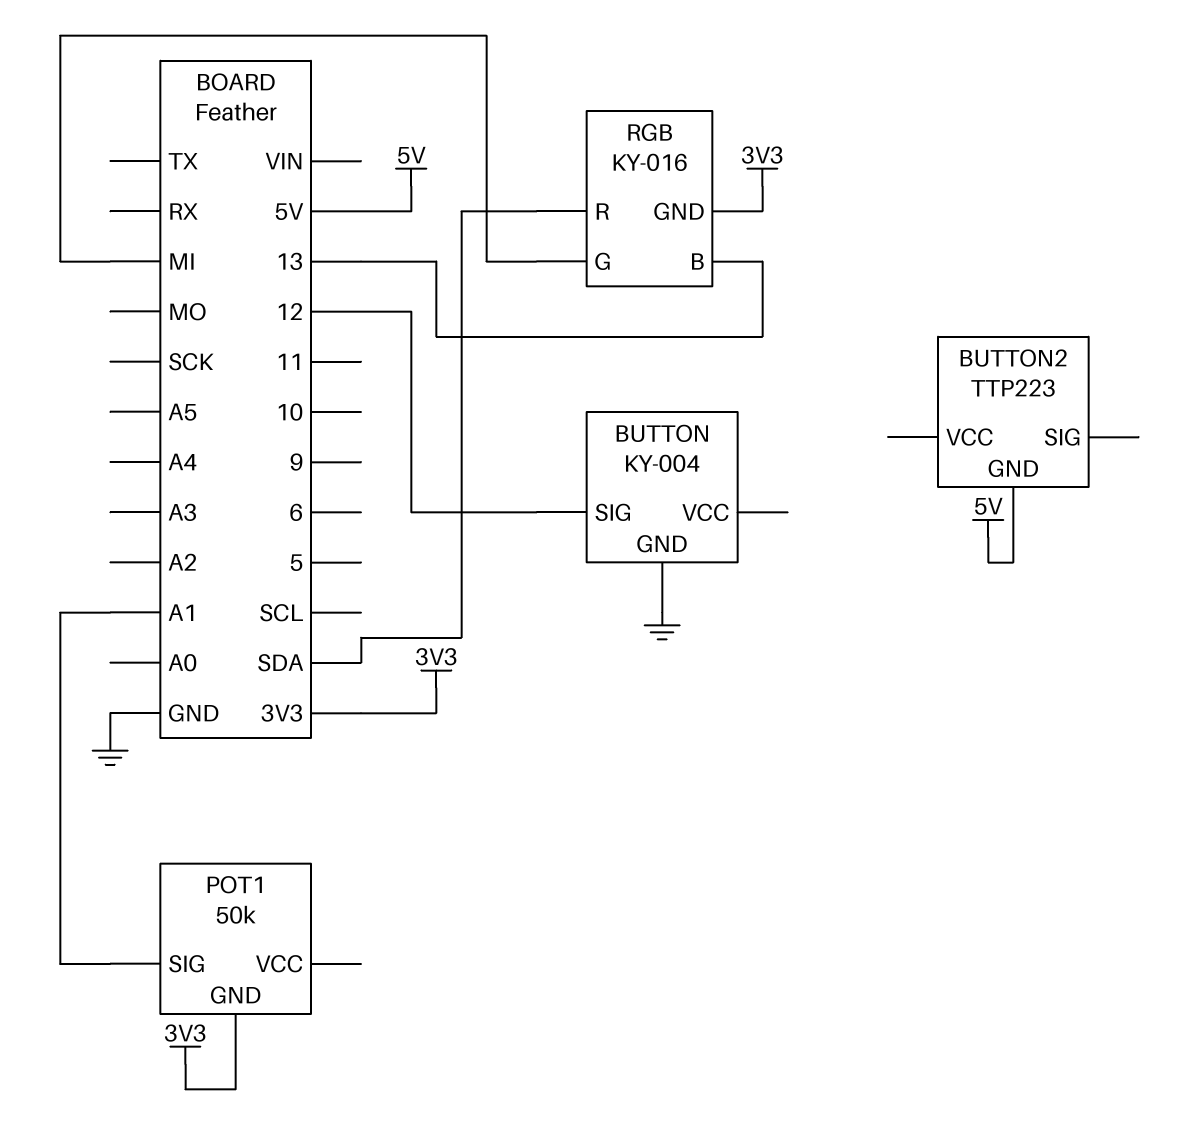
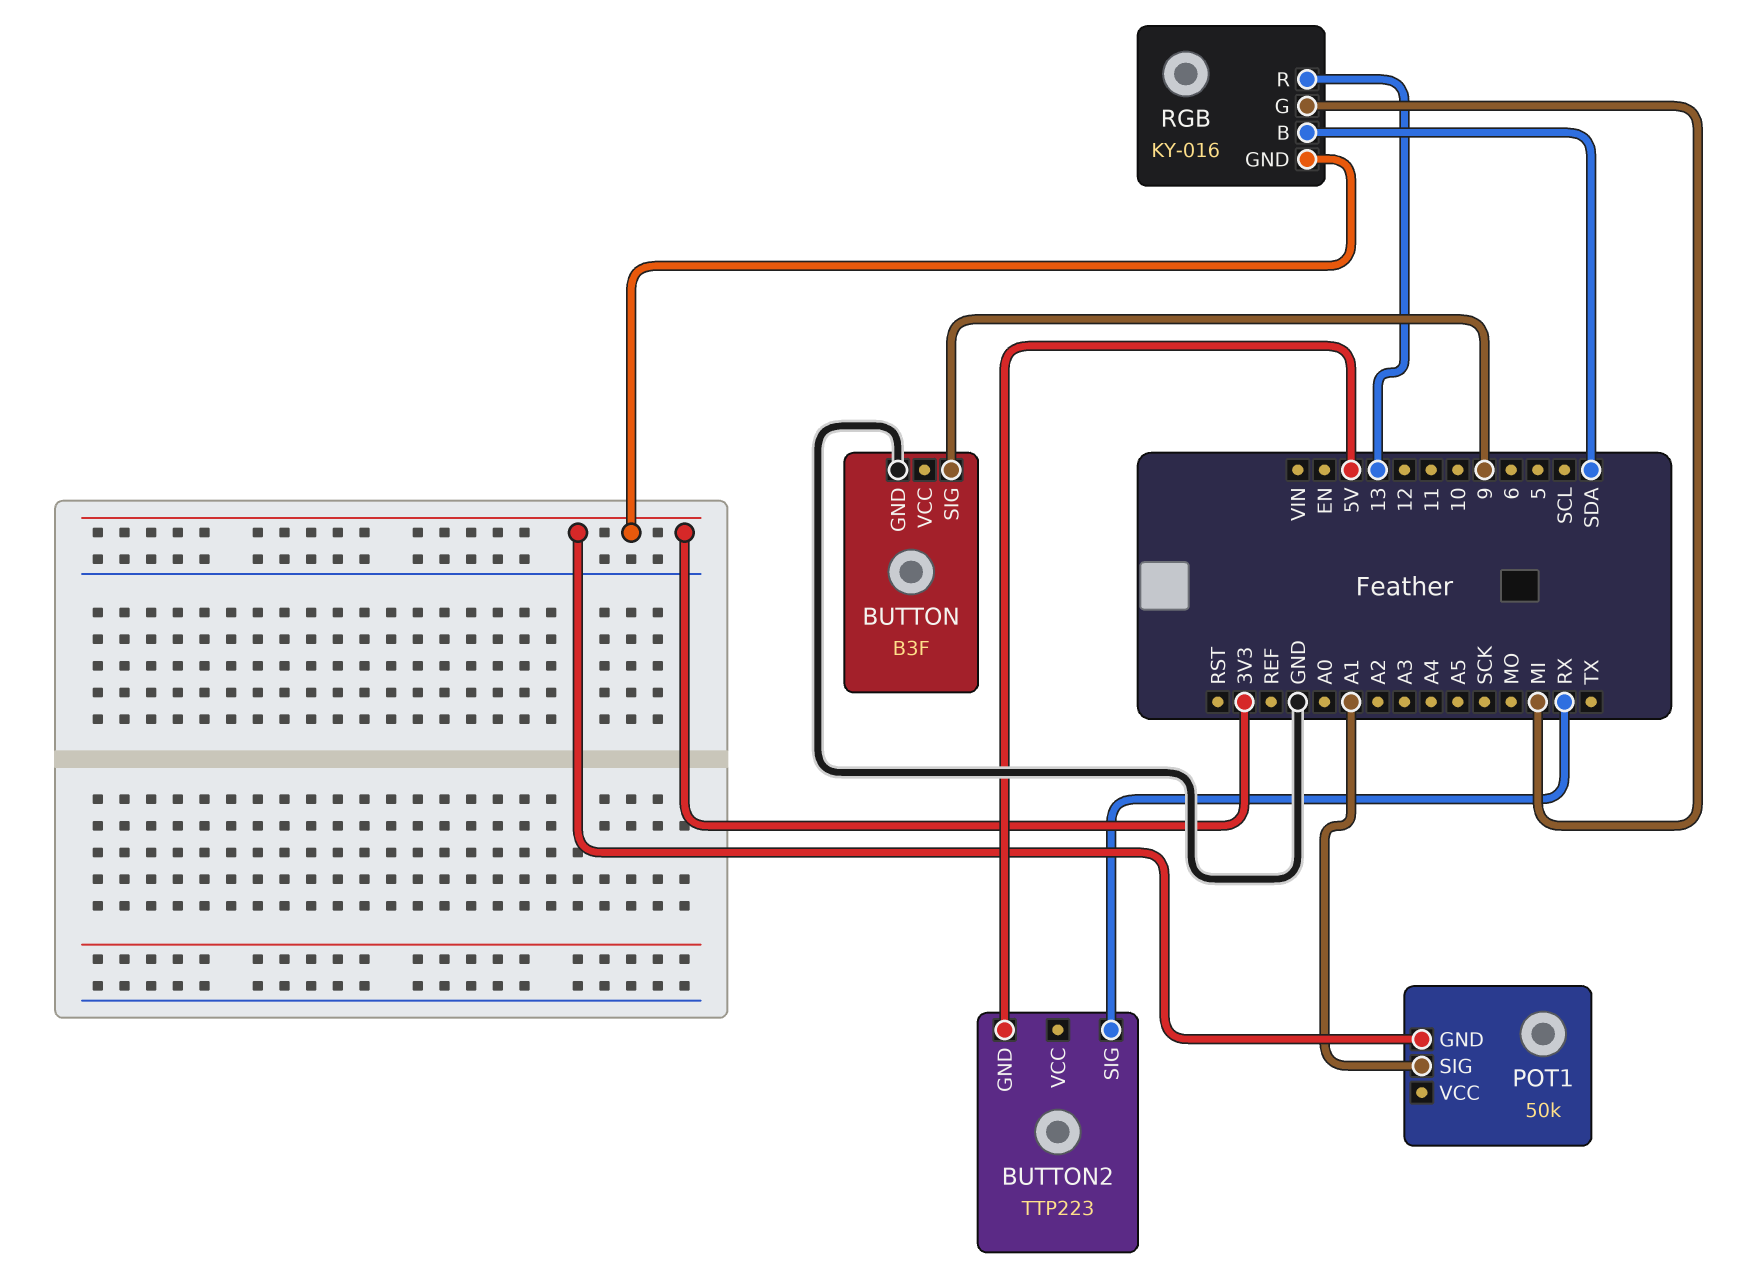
BUTTON: KY-004 -> B3F
BUTTON pin SIG: 12 -> 9
BUTTON2 pin SIG: none -> RX
RGB pin B: 13 -> SDA
RGB pin R: SDA -> 13

